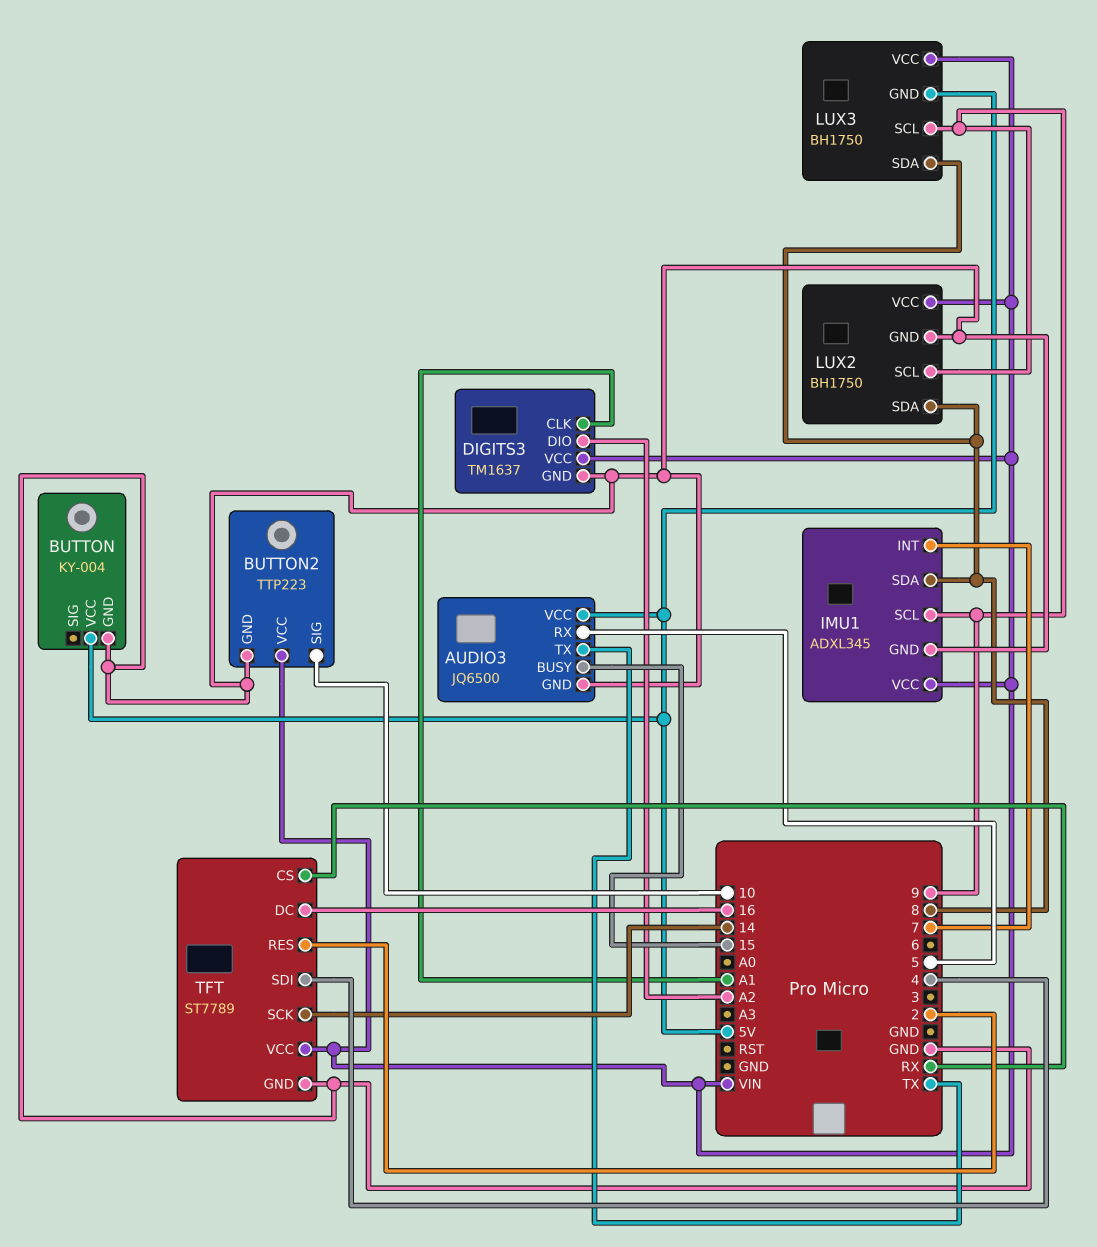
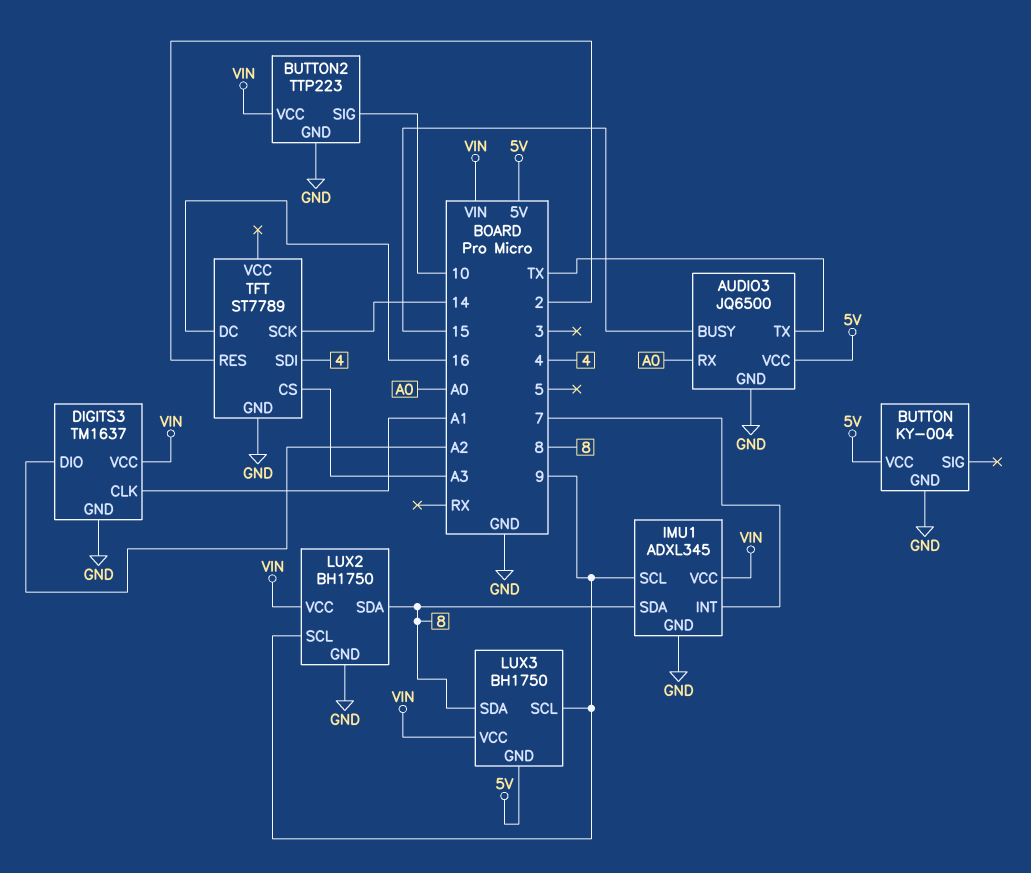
AUDIO3 pin RX: 5 -> A0
TFT pin CS: RX -> A3
TFT pin VCC: VIN -> none

